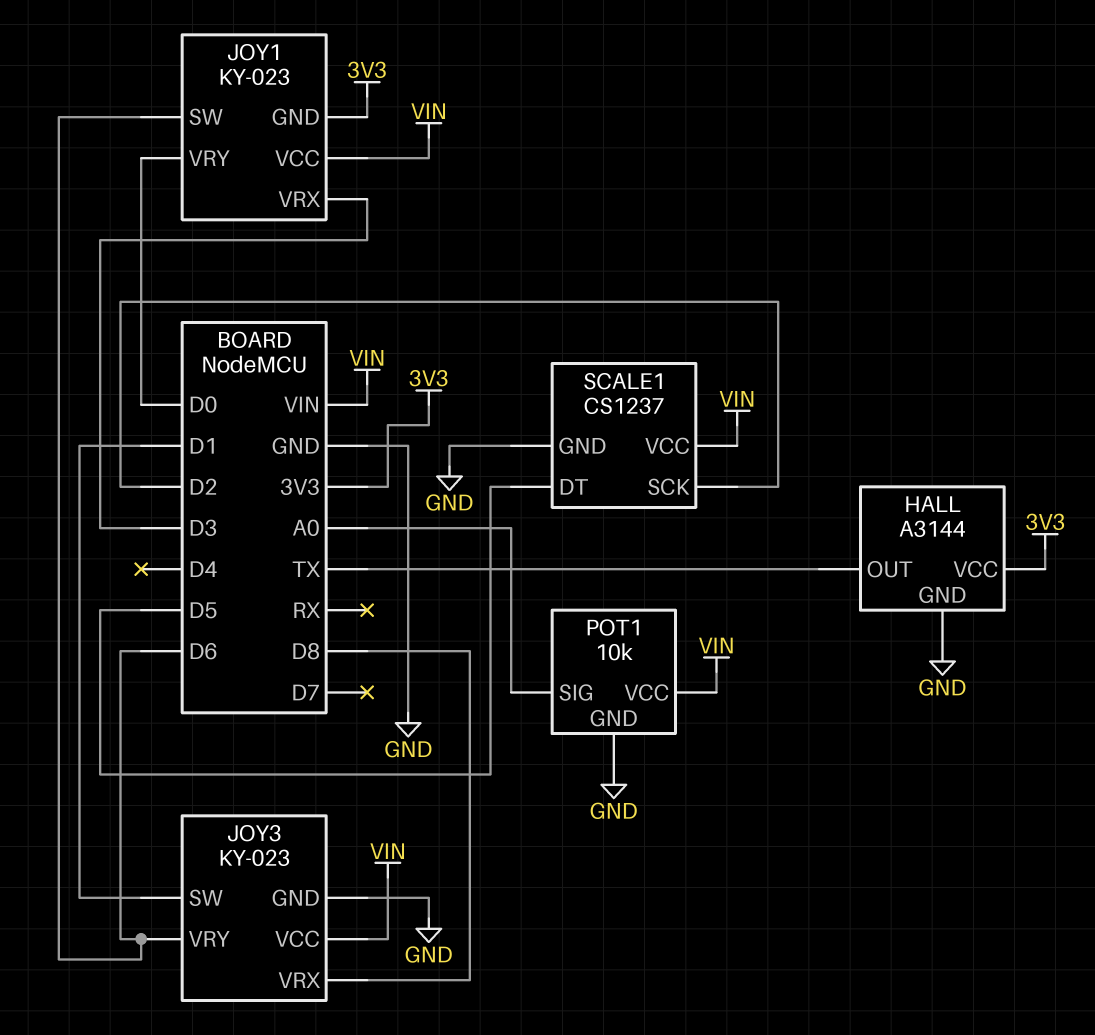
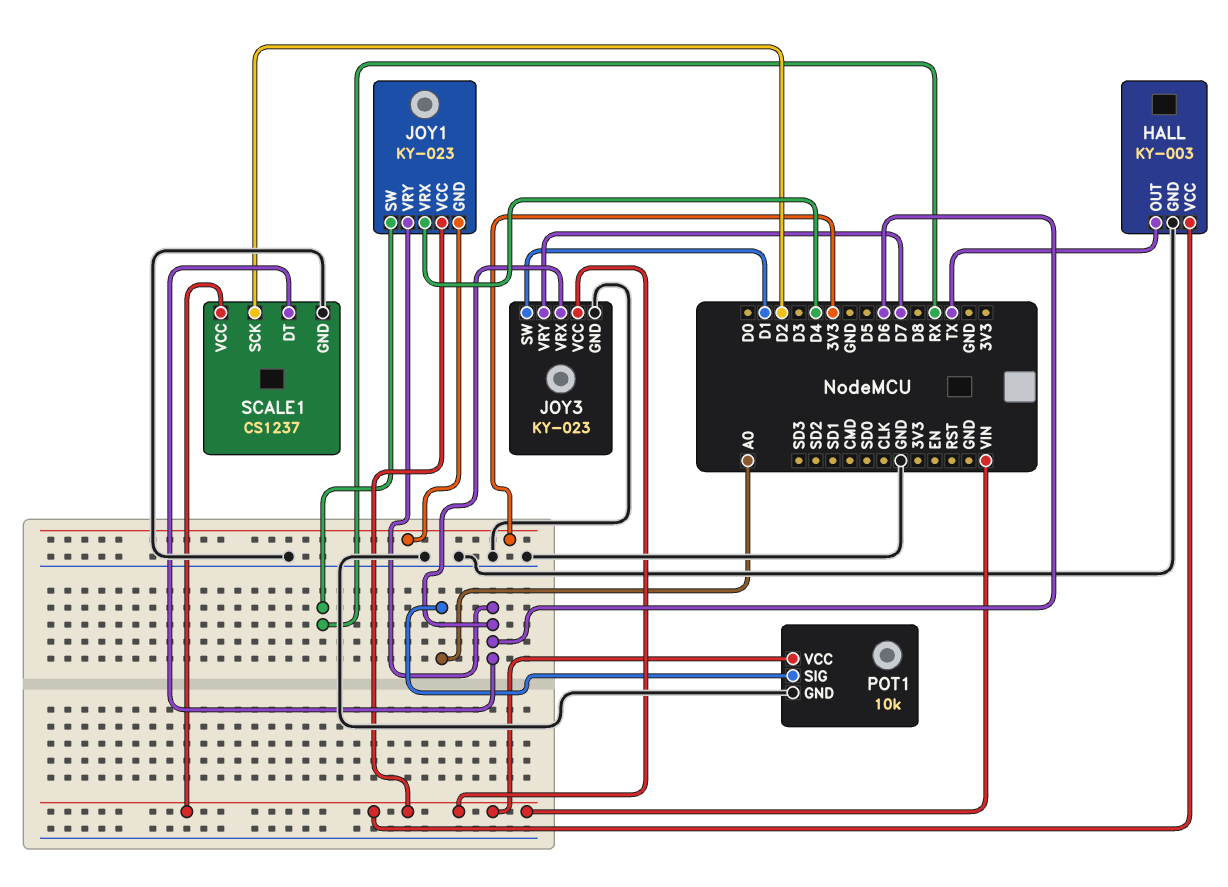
HALL: A3144 -> KY-003
HALL pin VCC: 3V3 -> VIN
JOY1 pin SW: D6 -> RX
JOY1 pin VRX: D3 -> D4
JOY1 pin VRY: D0 -> D6
JOY3 pin VRX: D8 -> D6
JOY3 pin VRY: D6 -> D7
SCALE1 pin DT: D5 -> D6

